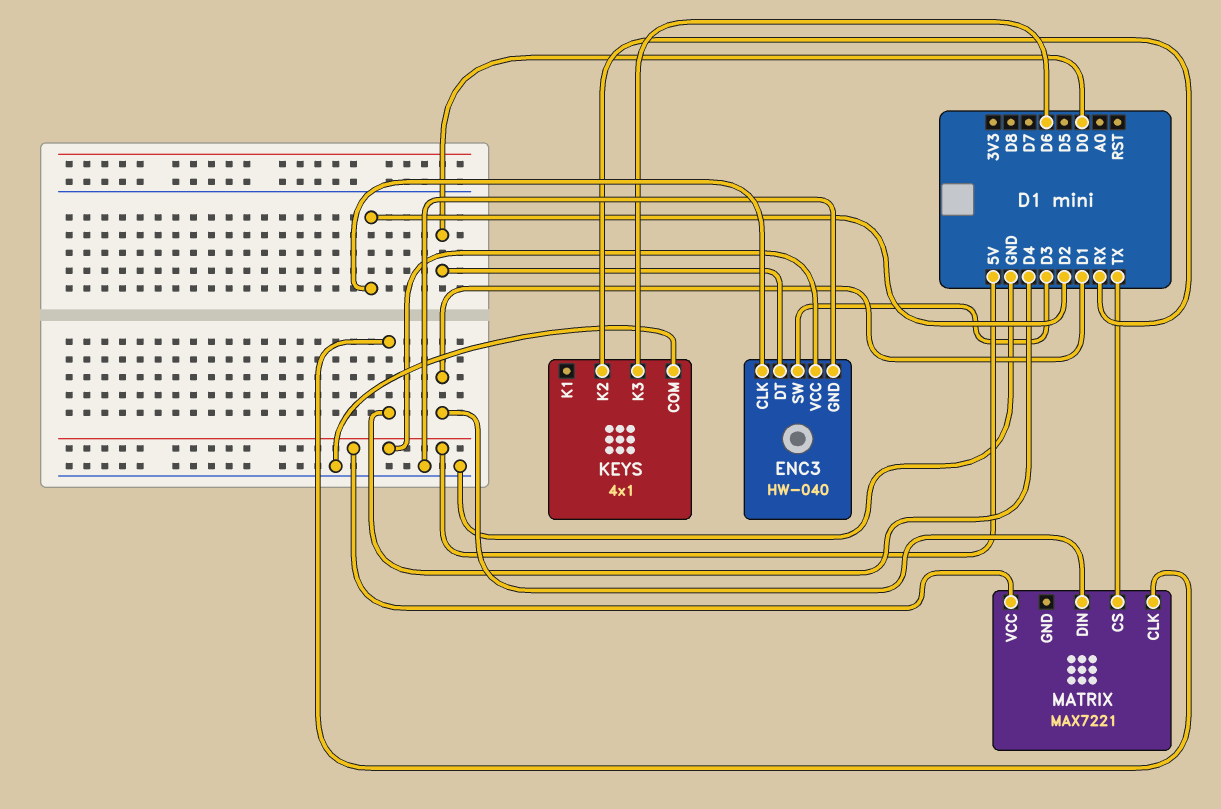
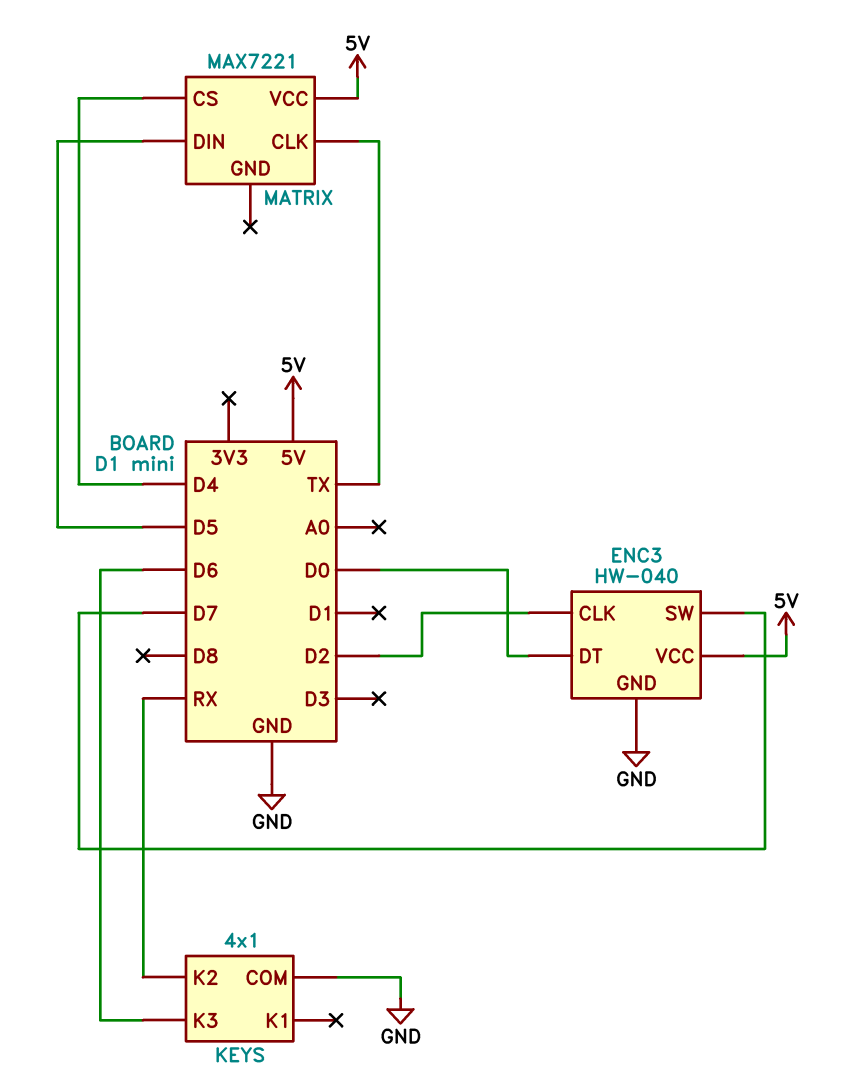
ENC3 pin SW: D3 -> D7
MATRIX pin CLK: D4 -> TX
MATRIX pin CS: TX -> D4
MATRIX pin DIN: D1 -> D5

